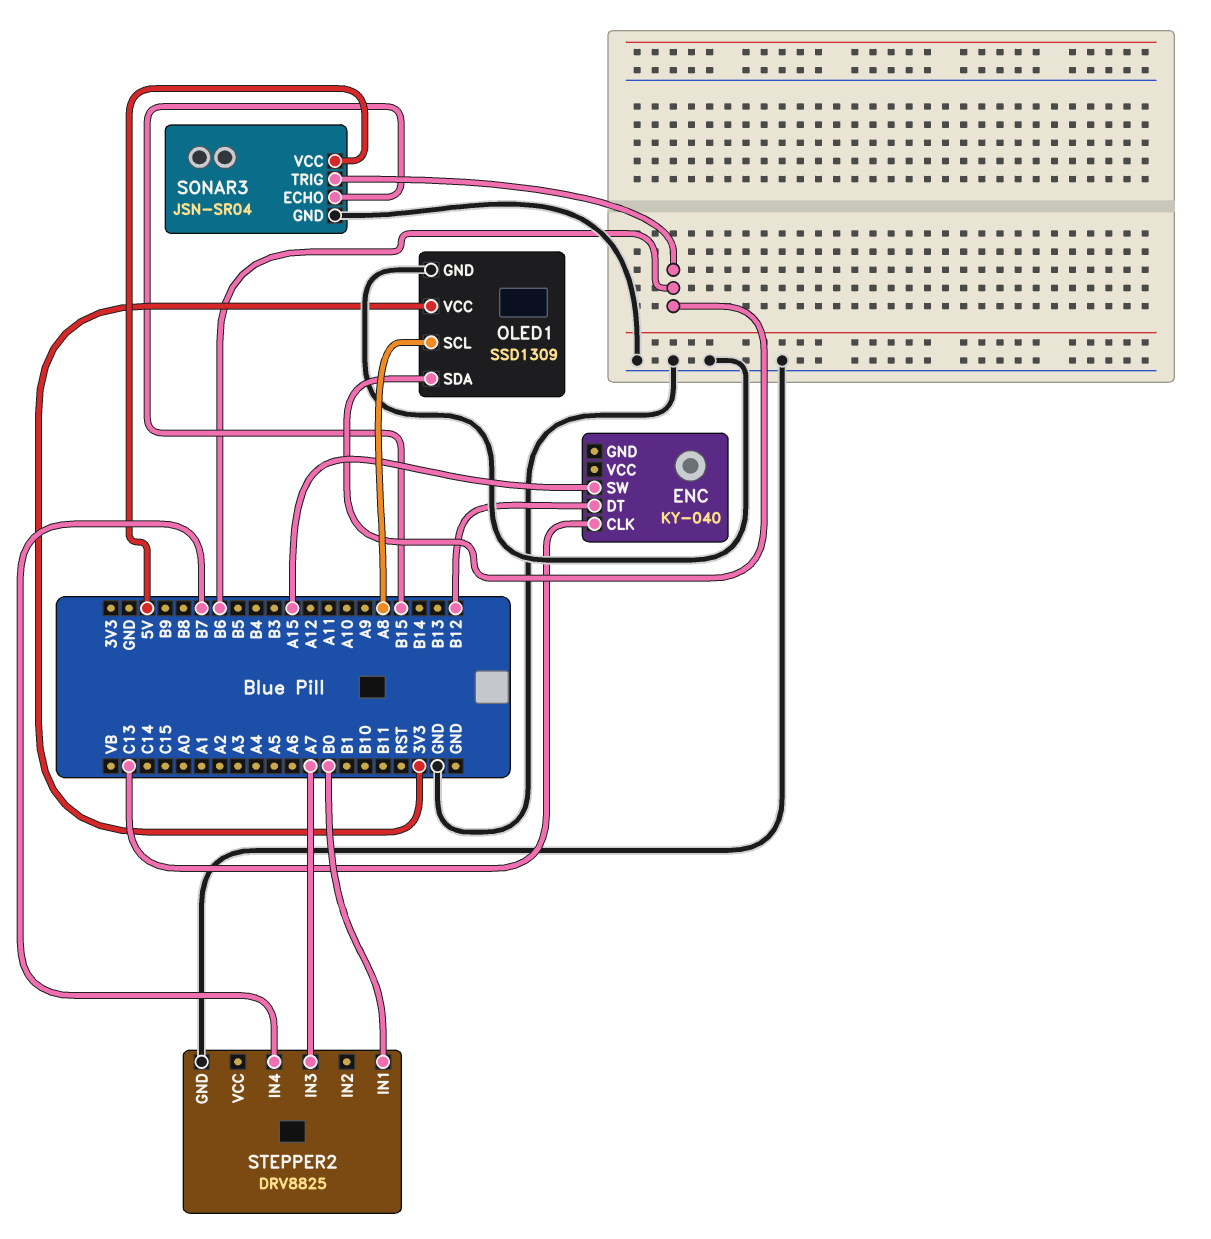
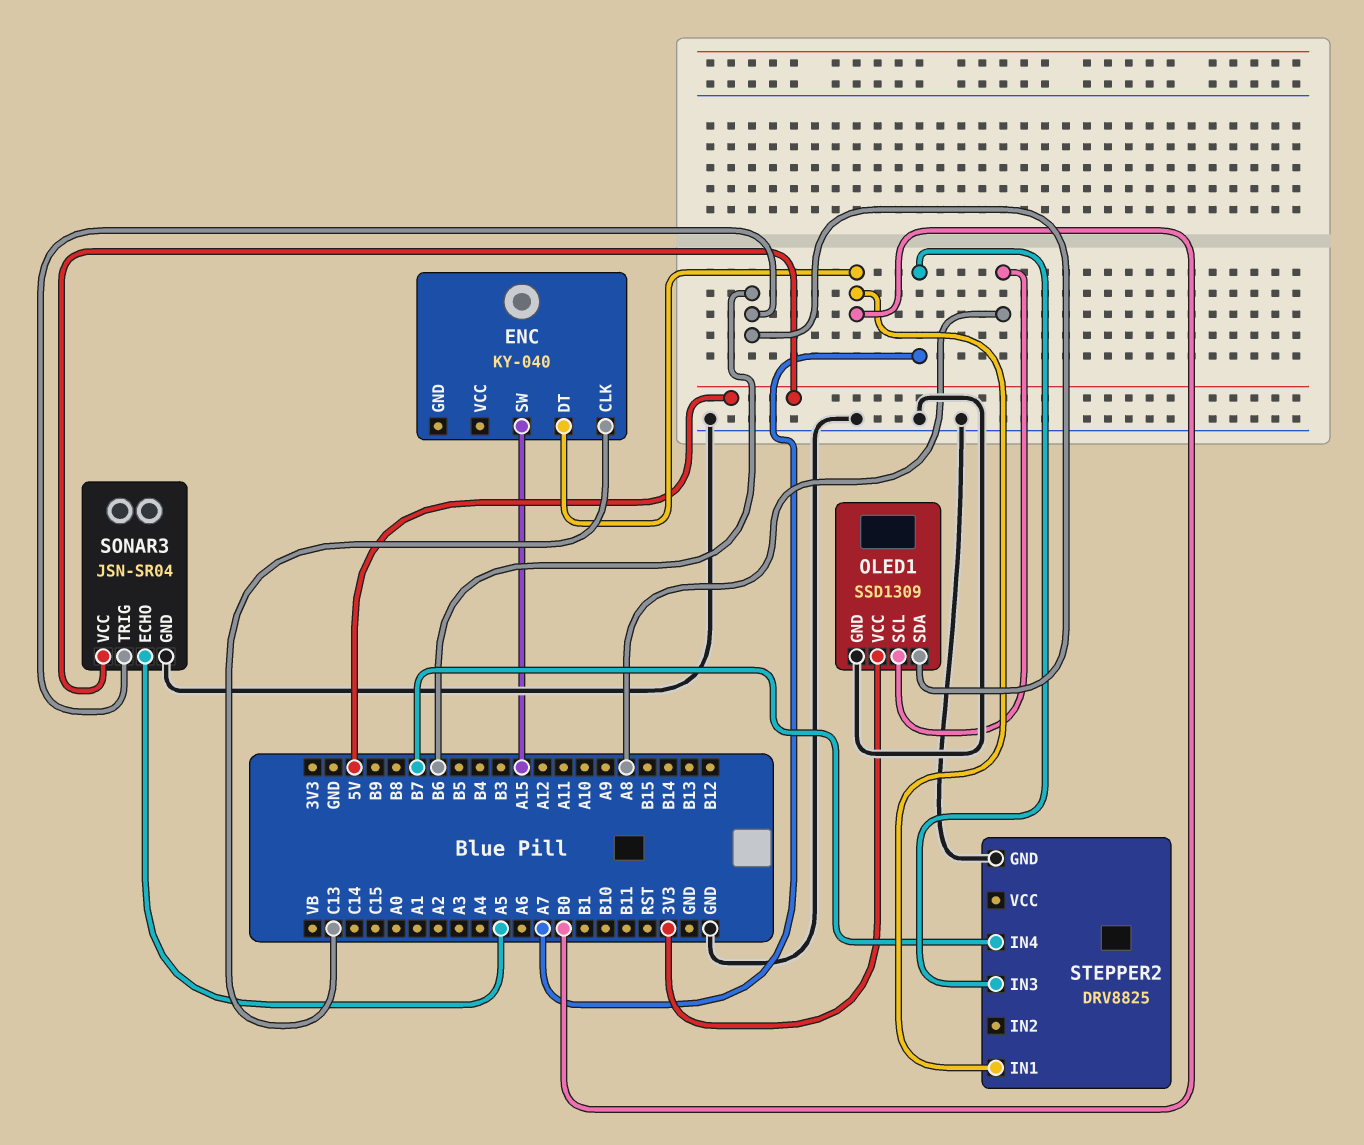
ENC pin DT: B12 -> B0
SONAR3 pin ECHO: B15 -> A5

